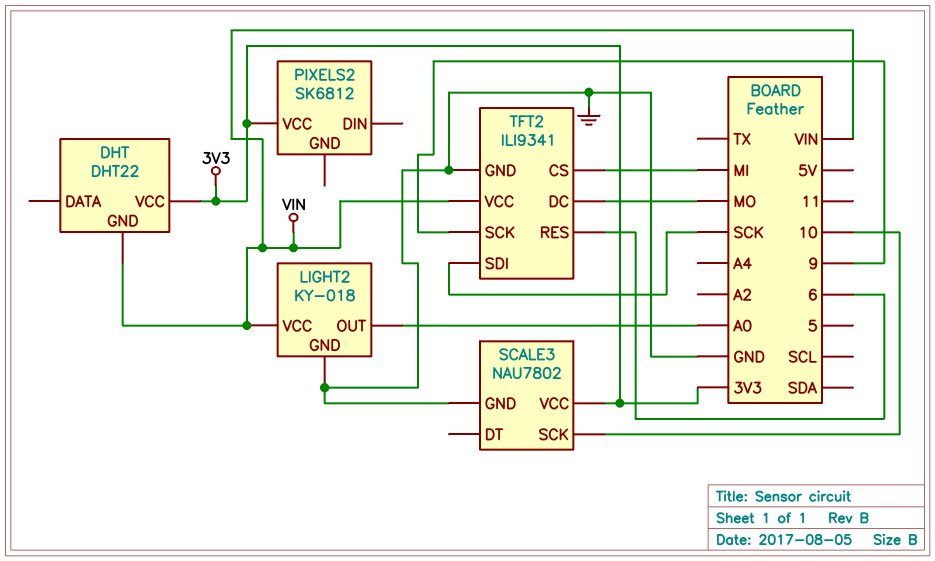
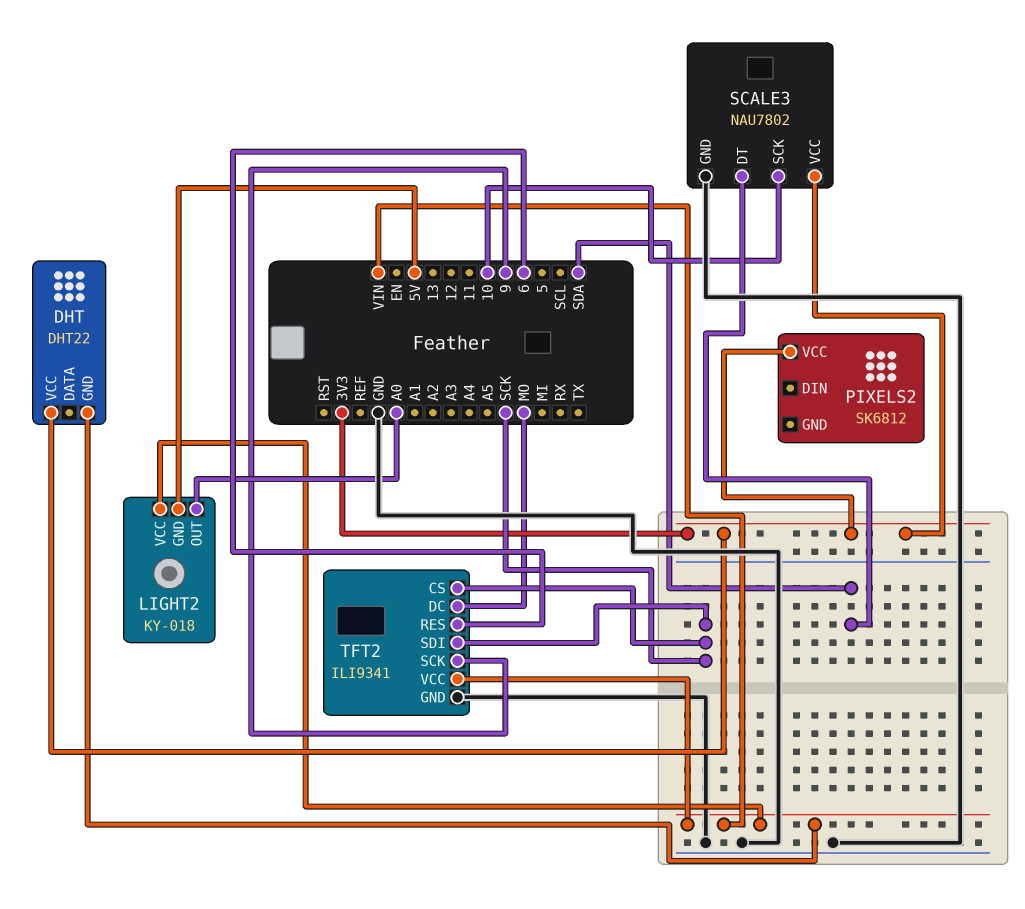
LIGHT2 pin GND: GND -> 5V
SCALE3 pin DT: none -> SDA
TFT2 pin CS: MI -> SCK

